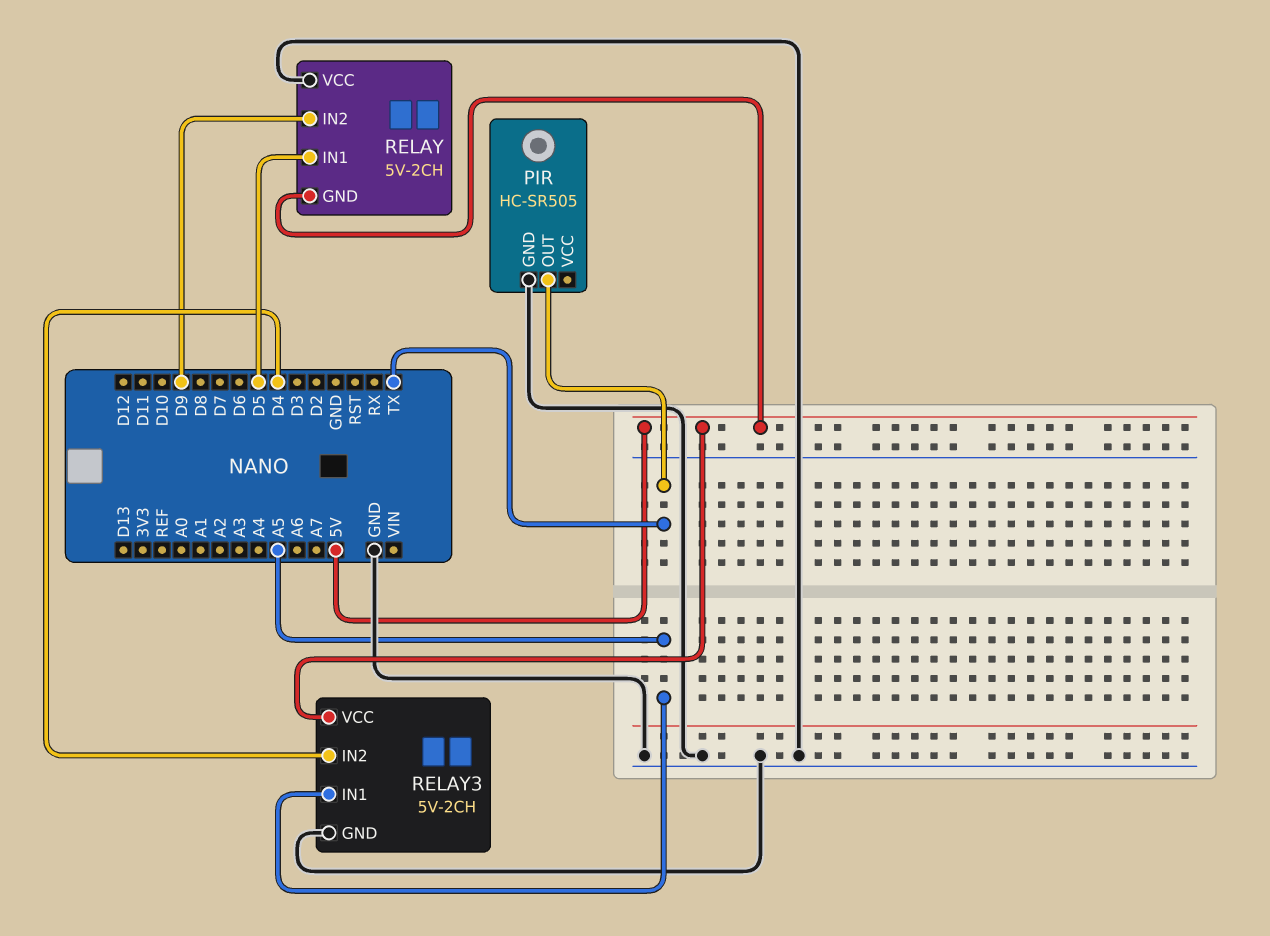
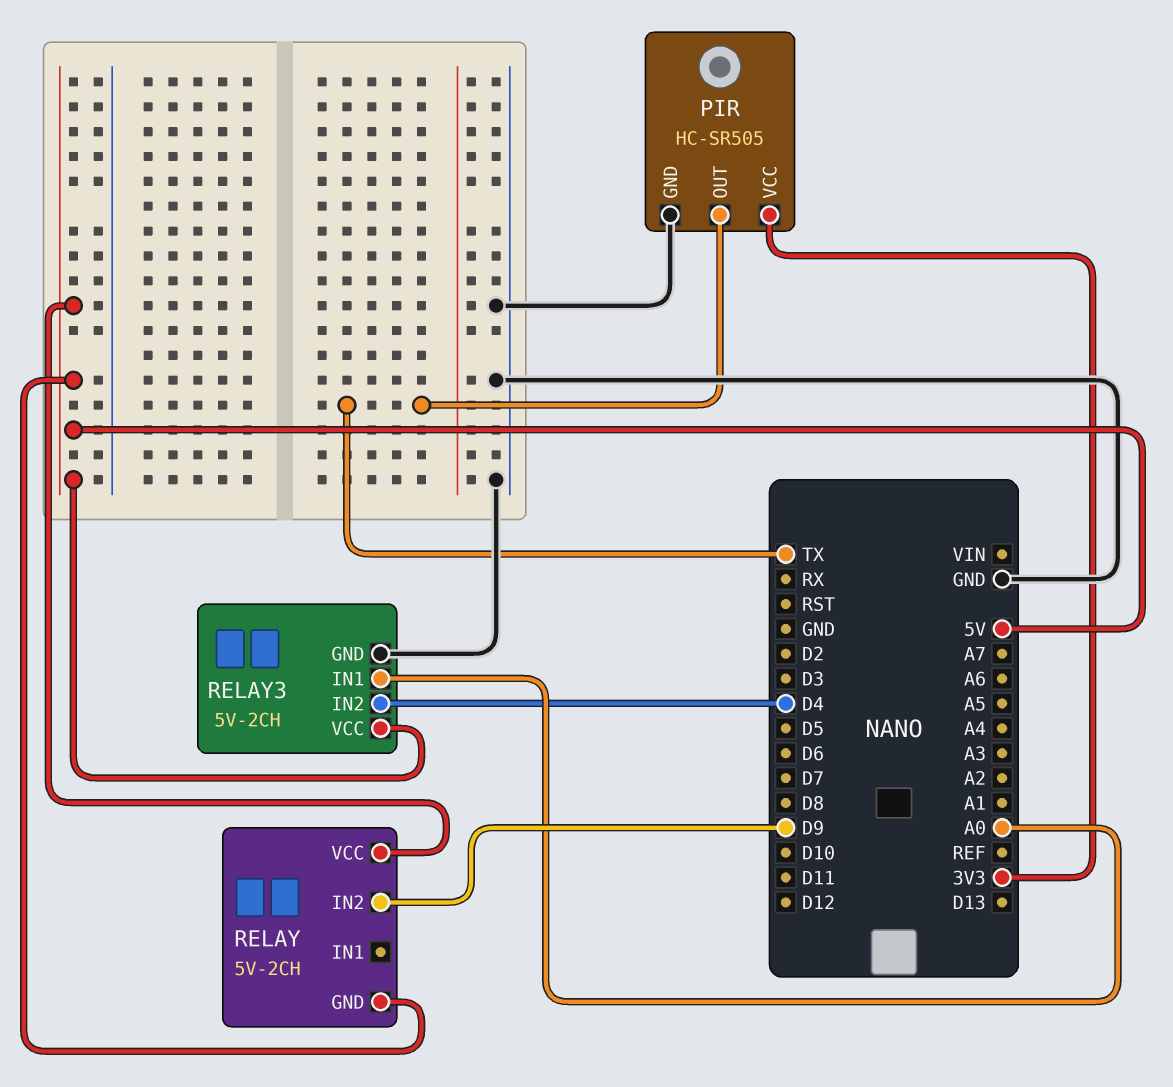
PIR pin VCC: none -> 3V3
RELAY pin IN1: D5 -> none
RELAY pin VCC: GND -> 5V
RELAY3 pin IN1: A5 -> A0

